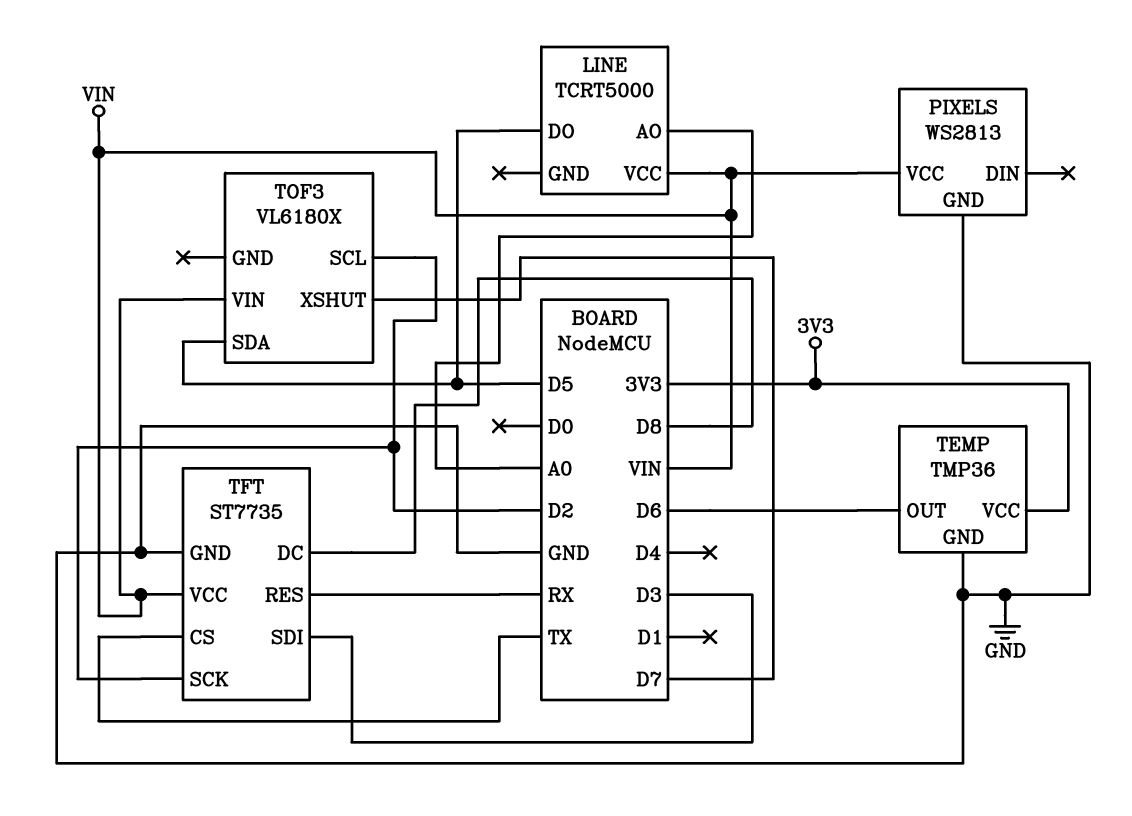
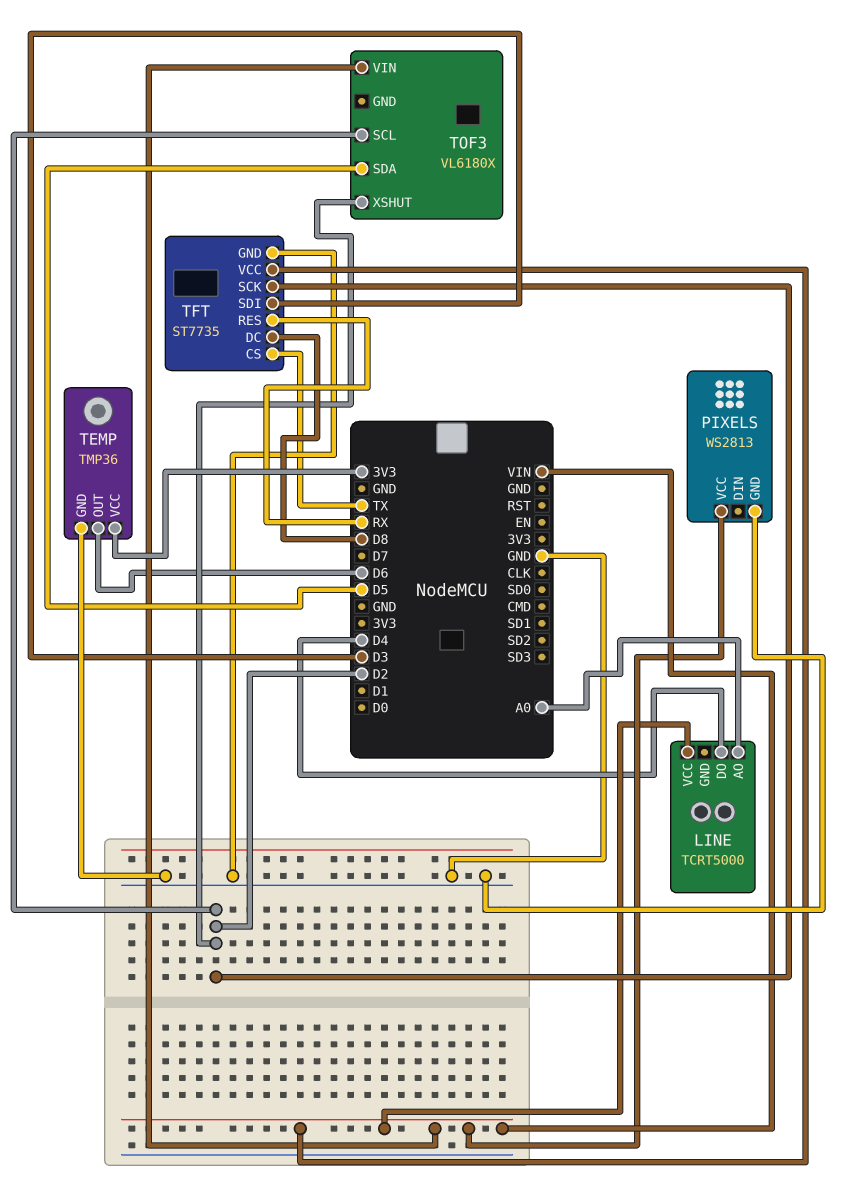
LINE pin DO: D5 -> D4
TOF3 pin XSHUT: D7 -> D2

